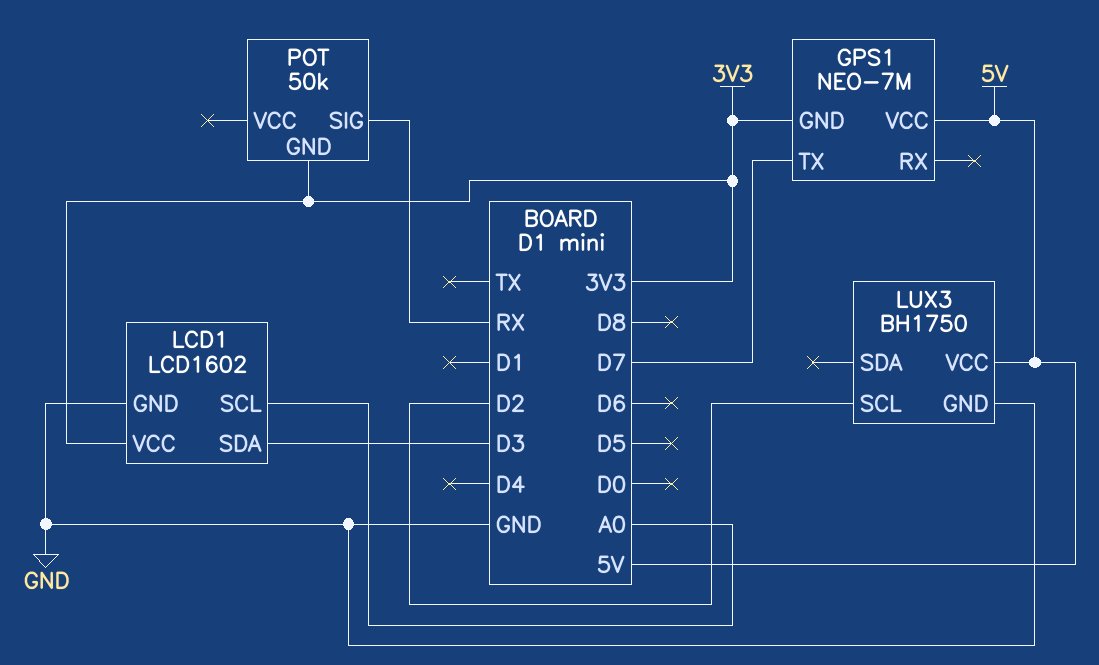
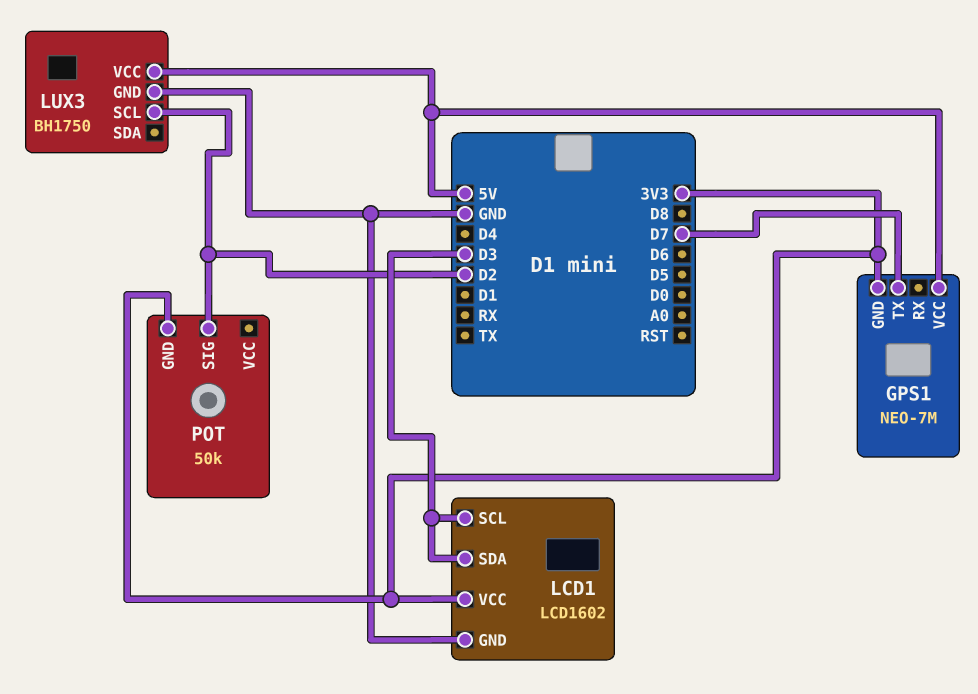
LCD1 pin SCL: A0 -> D3
POT pin SIG: RX -> D2

